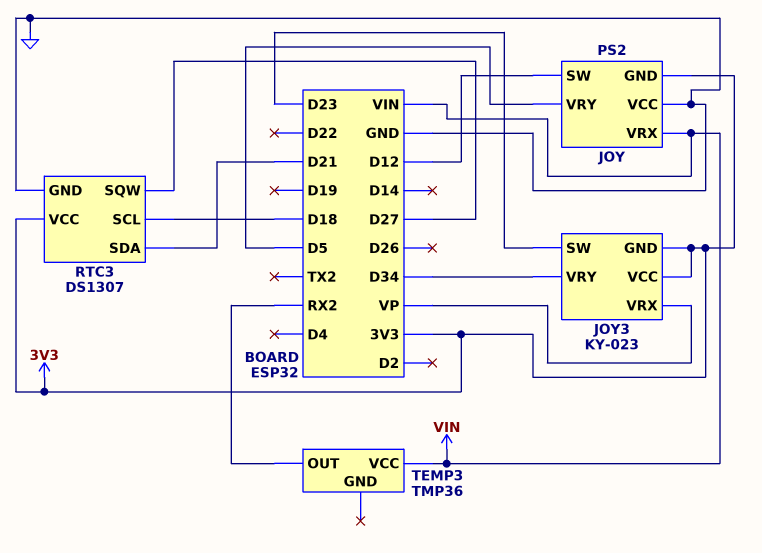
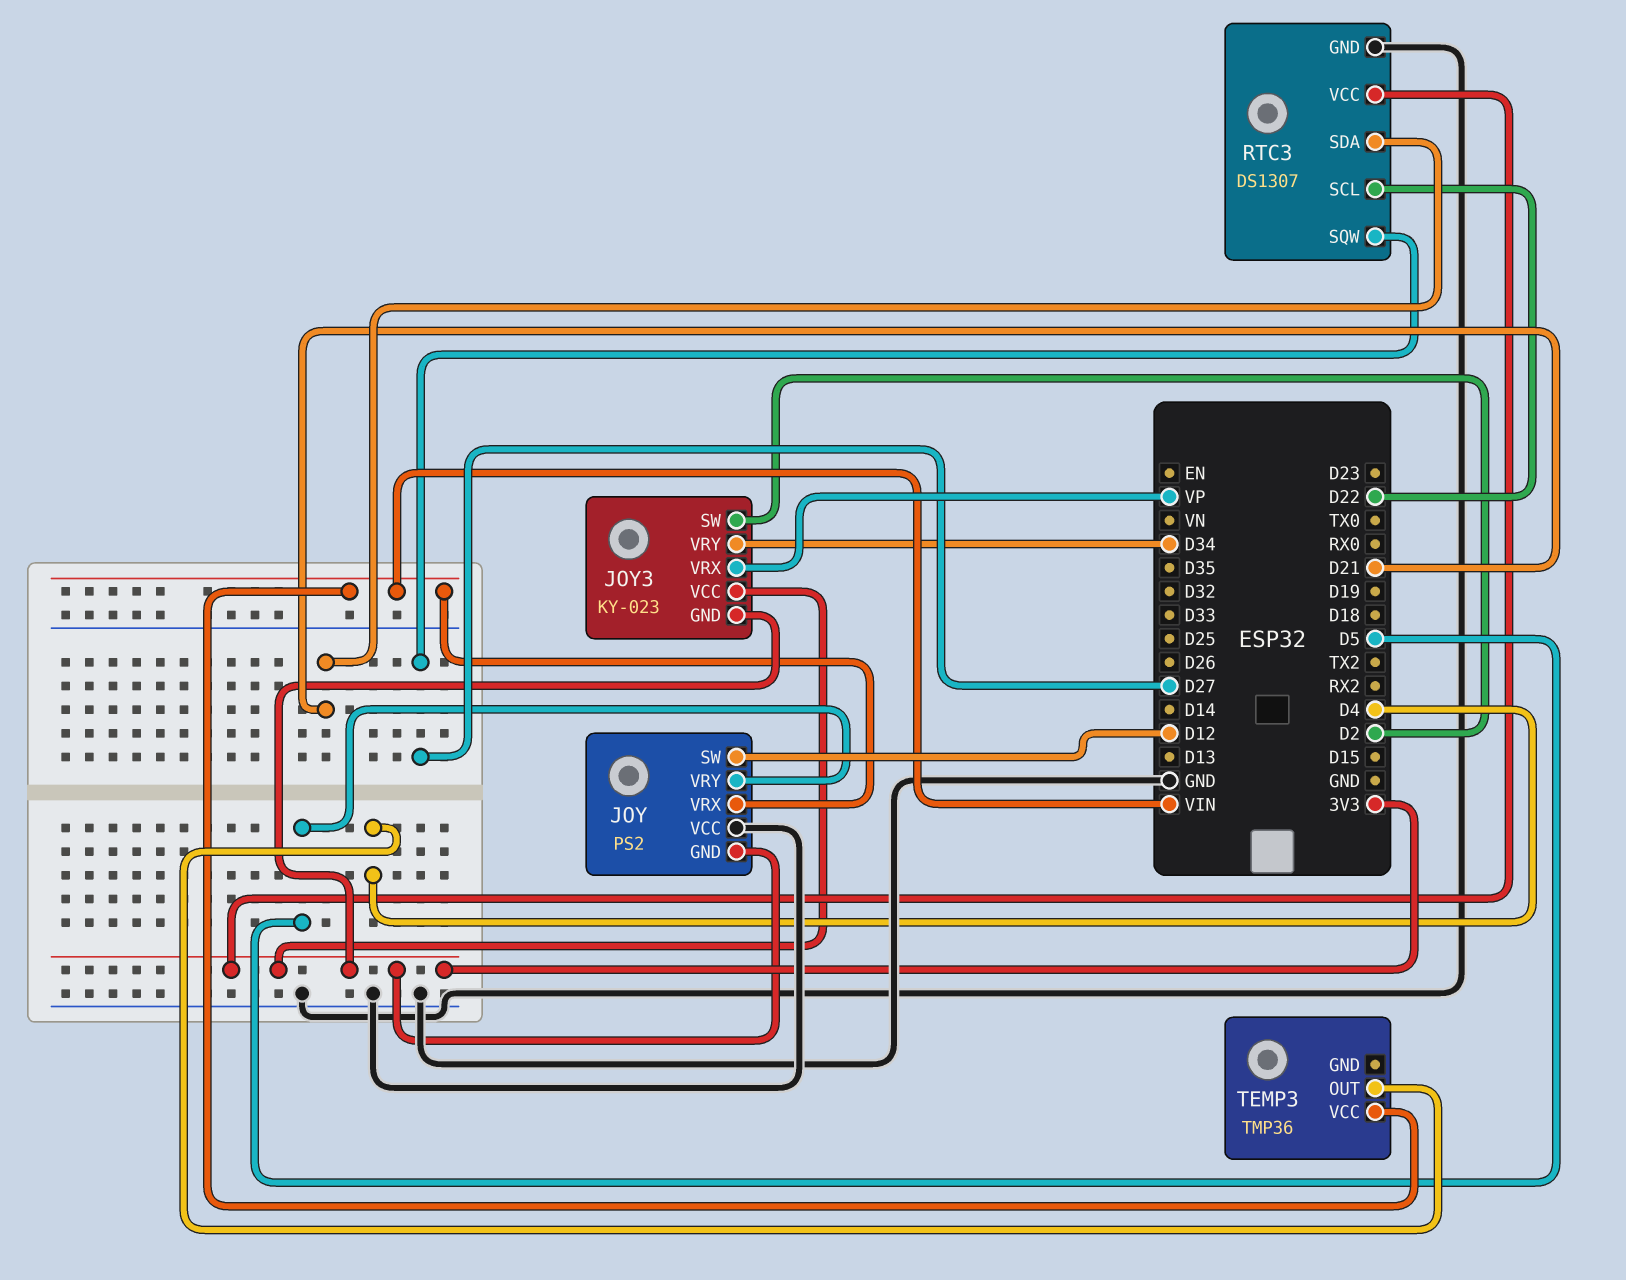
JOY3 pin SW: D23 -> D2
RTC3 pin SCL: D18 -> D22
TEMP3 pin OUT: RX2 -> D4

